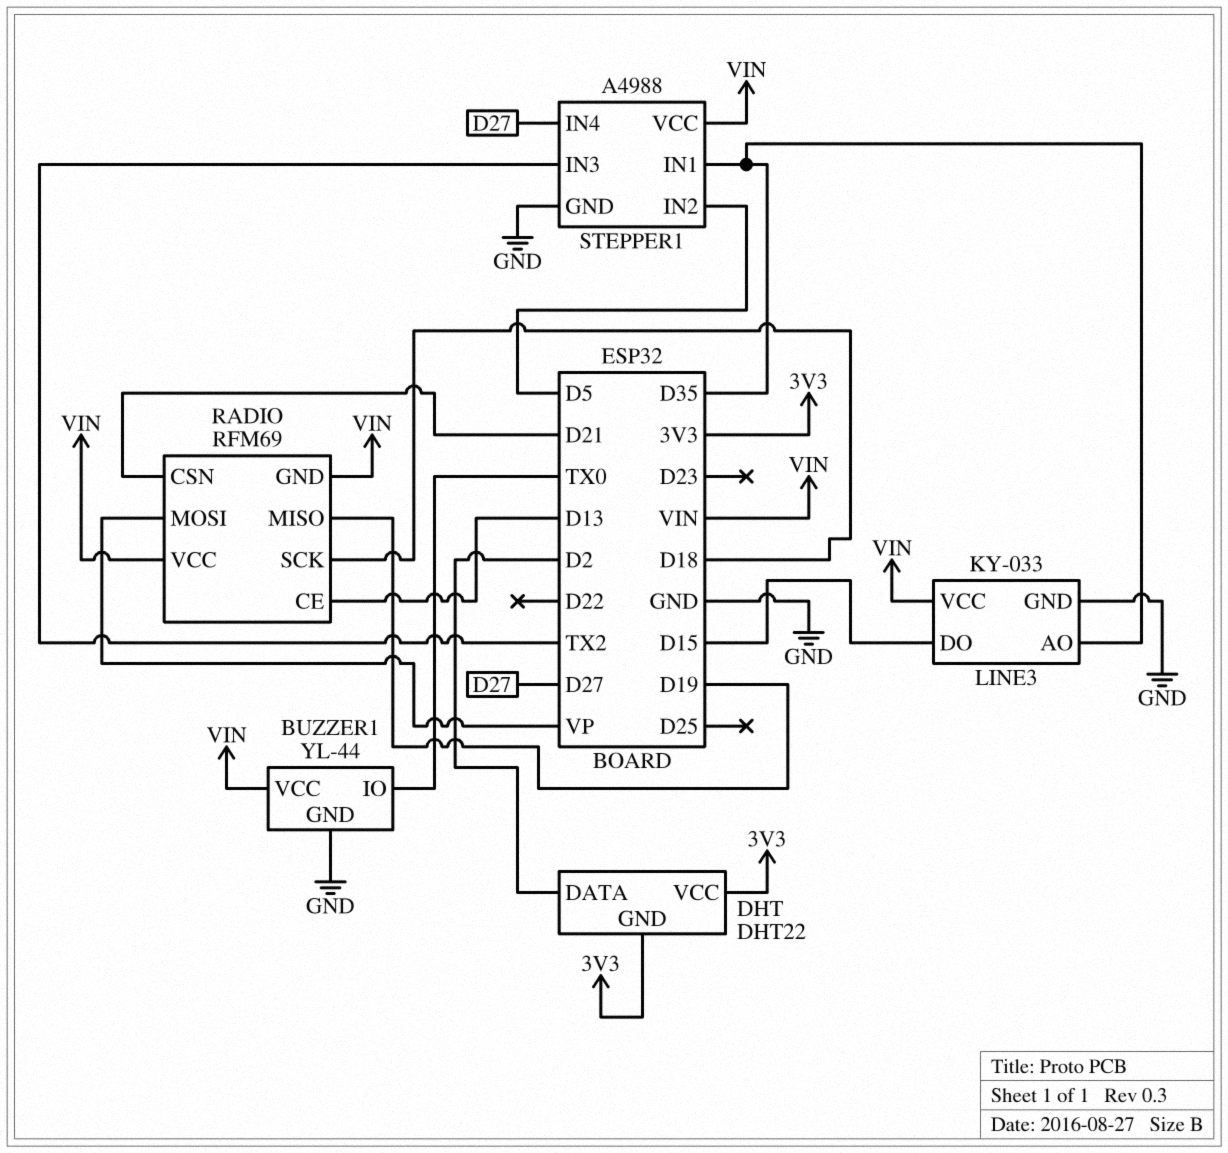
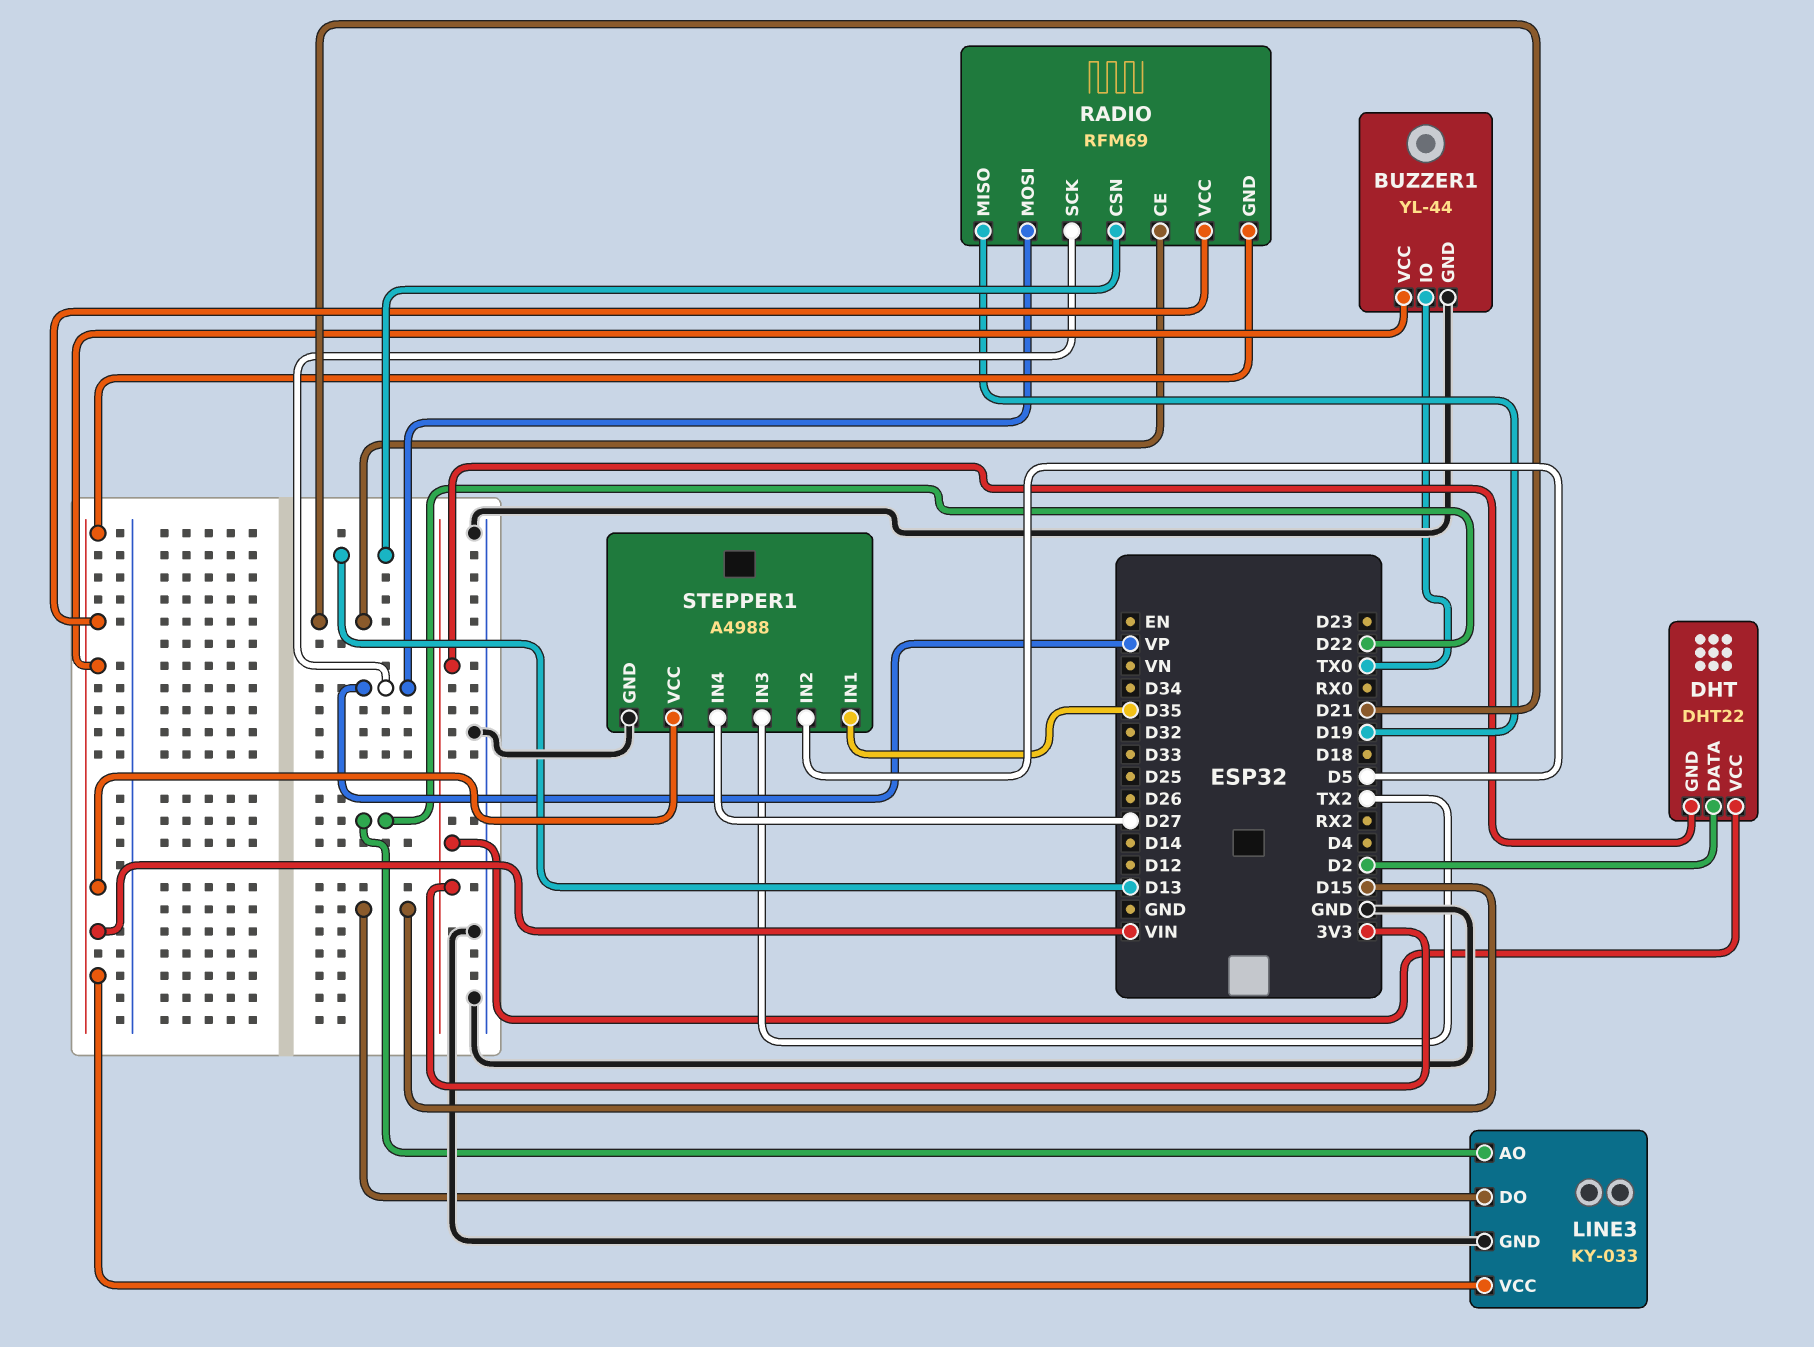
LINE3 pin AO: D35 -> D22
RADIO pin CE: D13 -> D21
RADIO pin CSN: D21 -> D13
RADIO pin SCK: D18 -> VP

